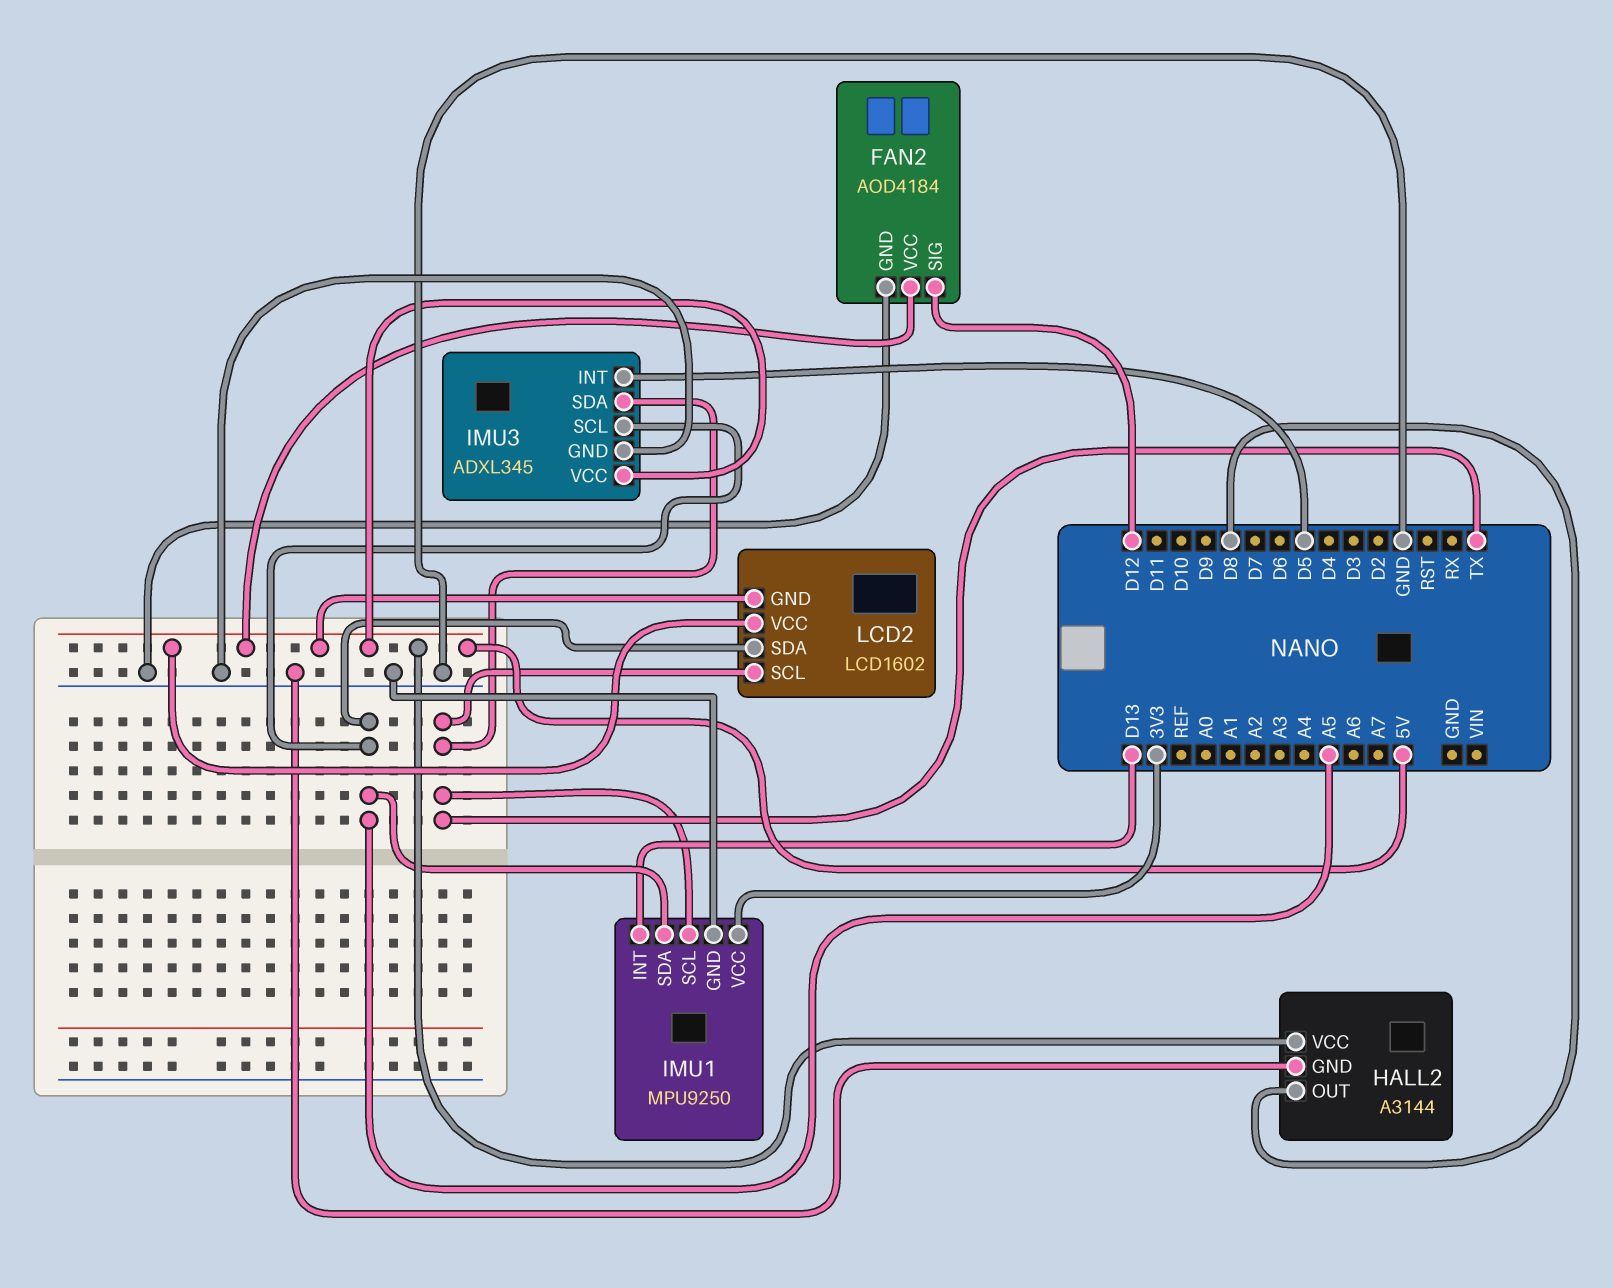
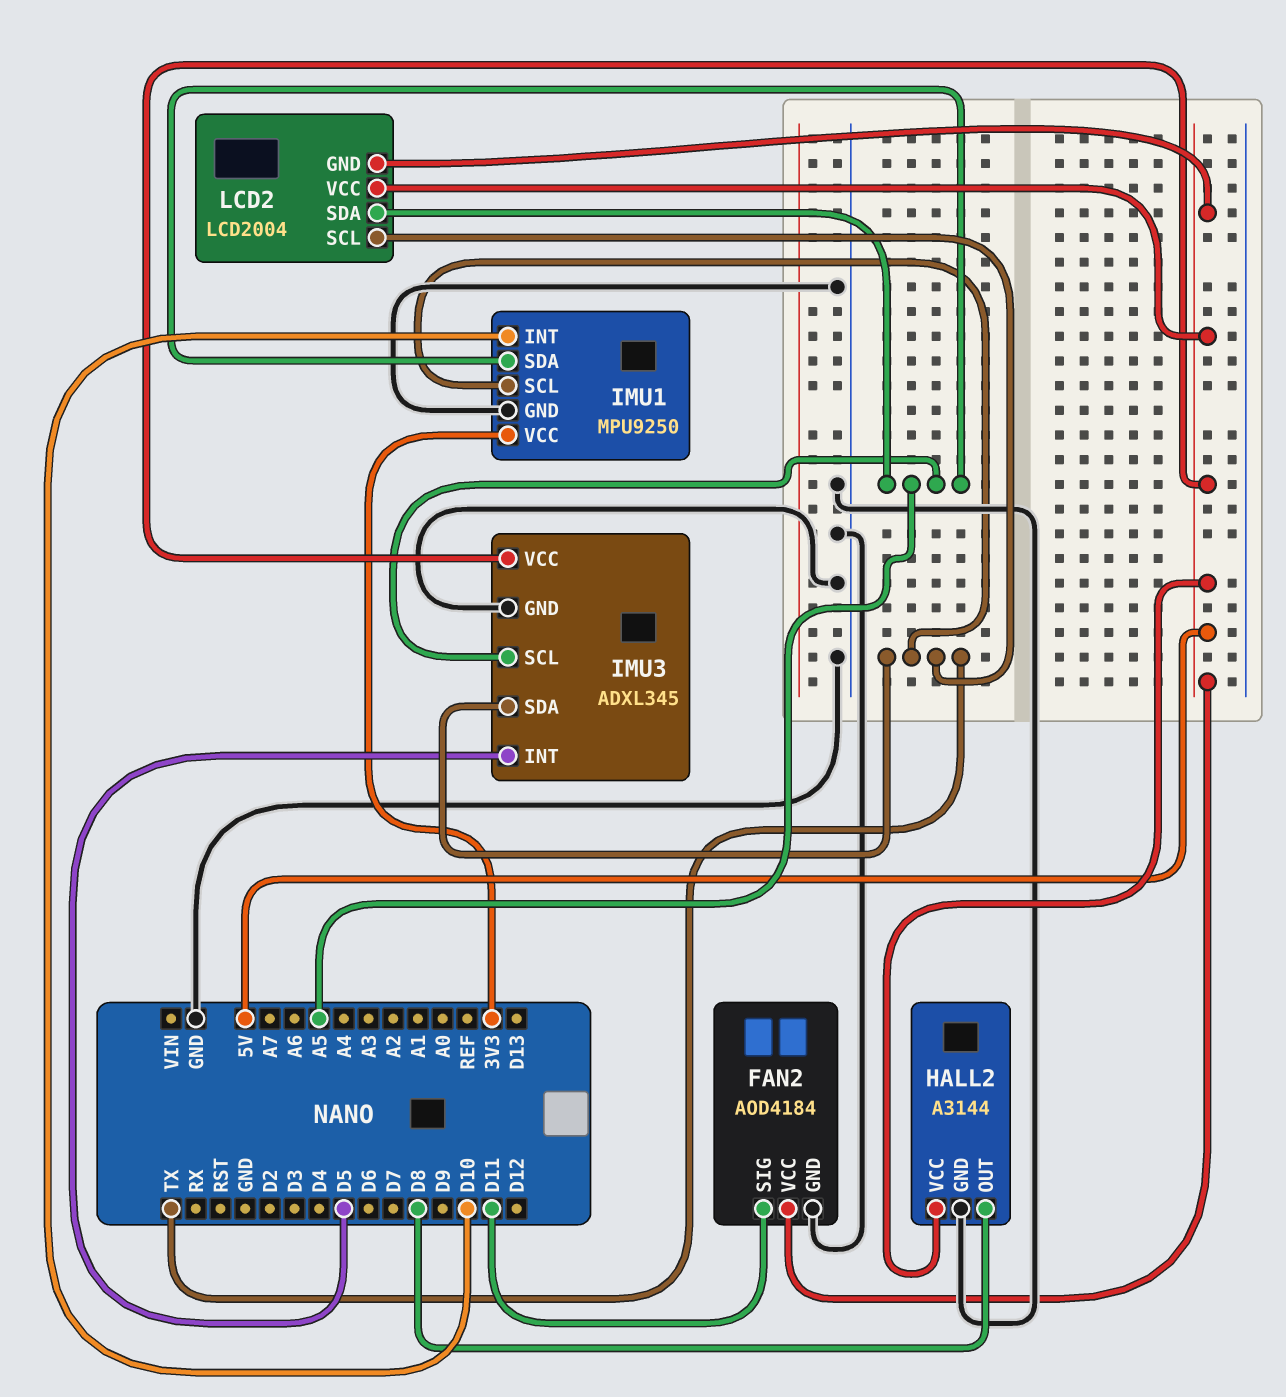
FAN2 pin SIG: D12 -> D11
IMU1 pin INT: D13 -> D10
LCD2: LCD1602 -> LCD2004

